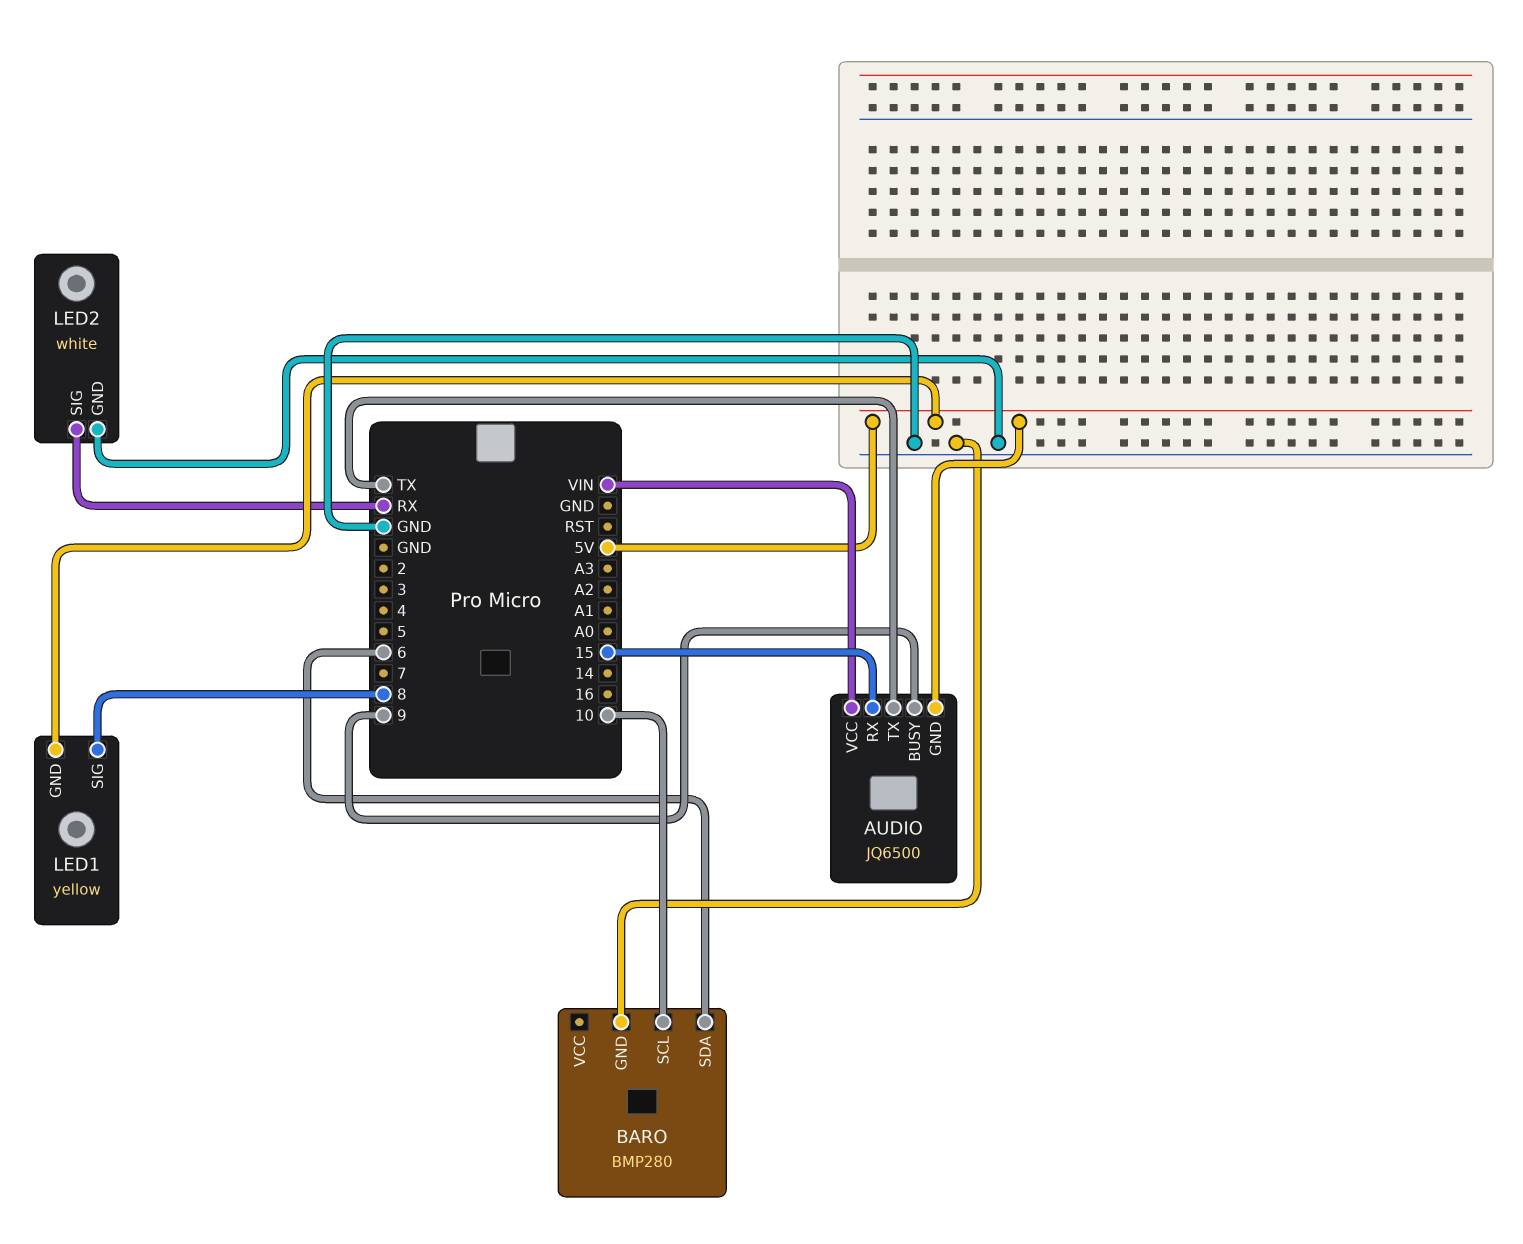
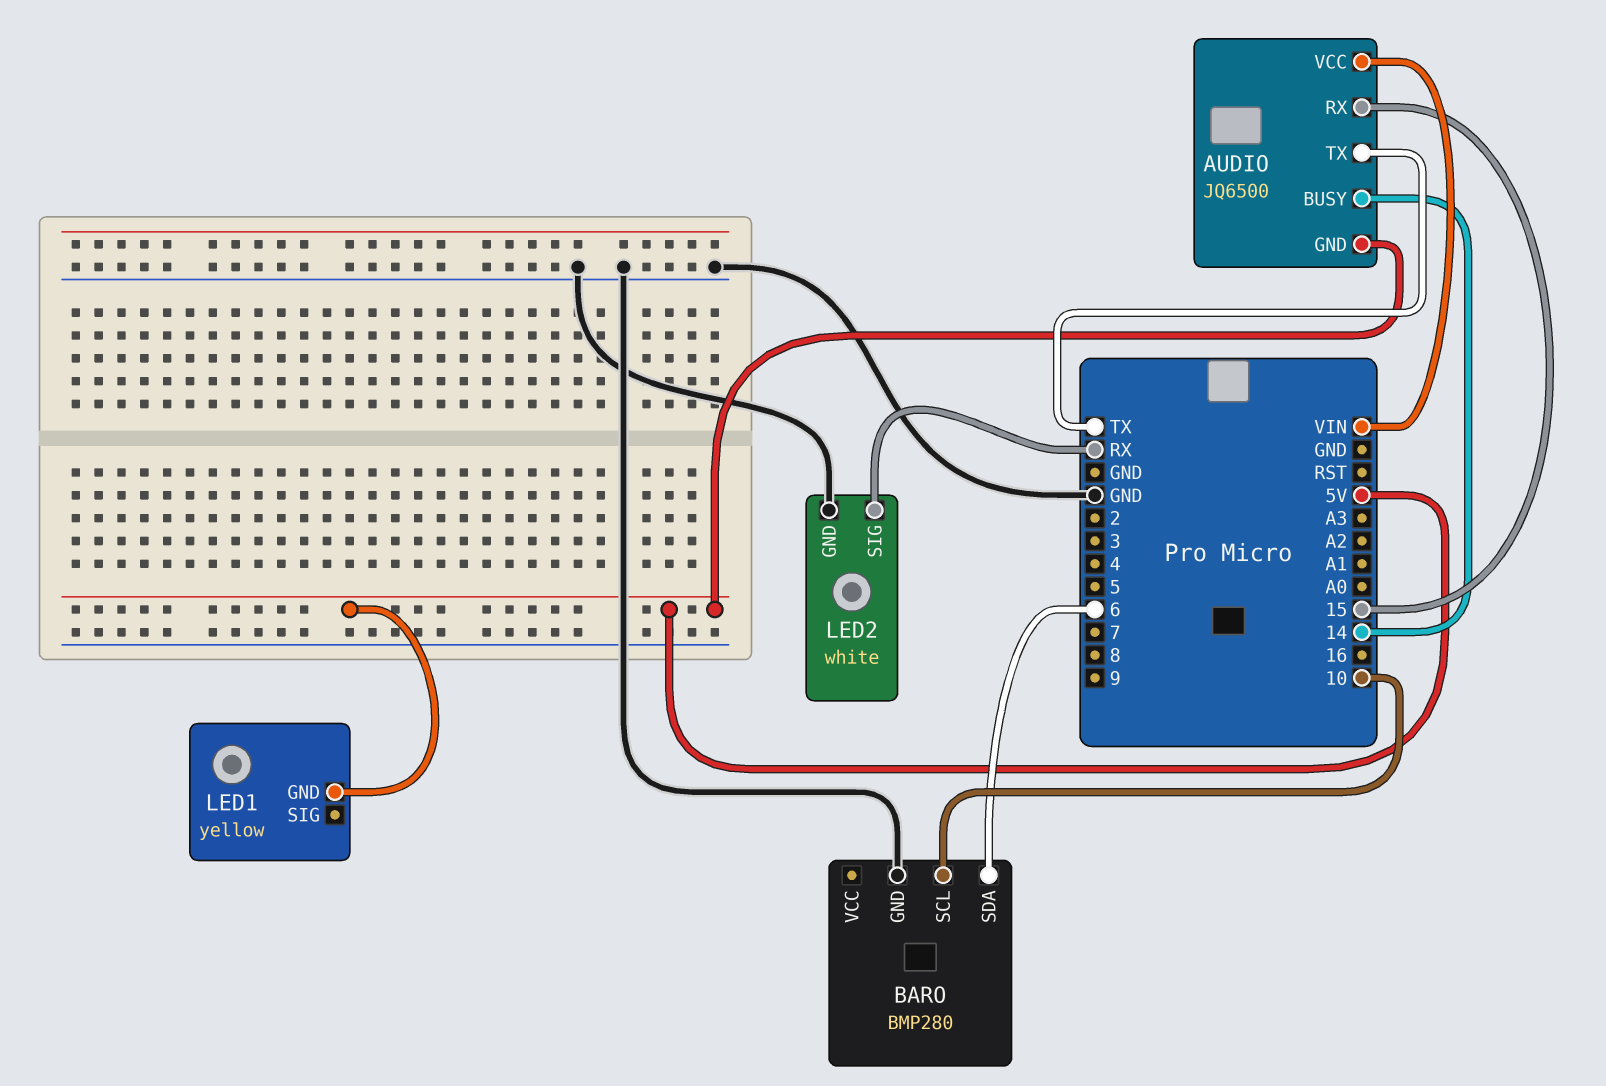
AUDIO pin BUSY: 9 -> 14
LED1 pin SIG: 8 -> none

